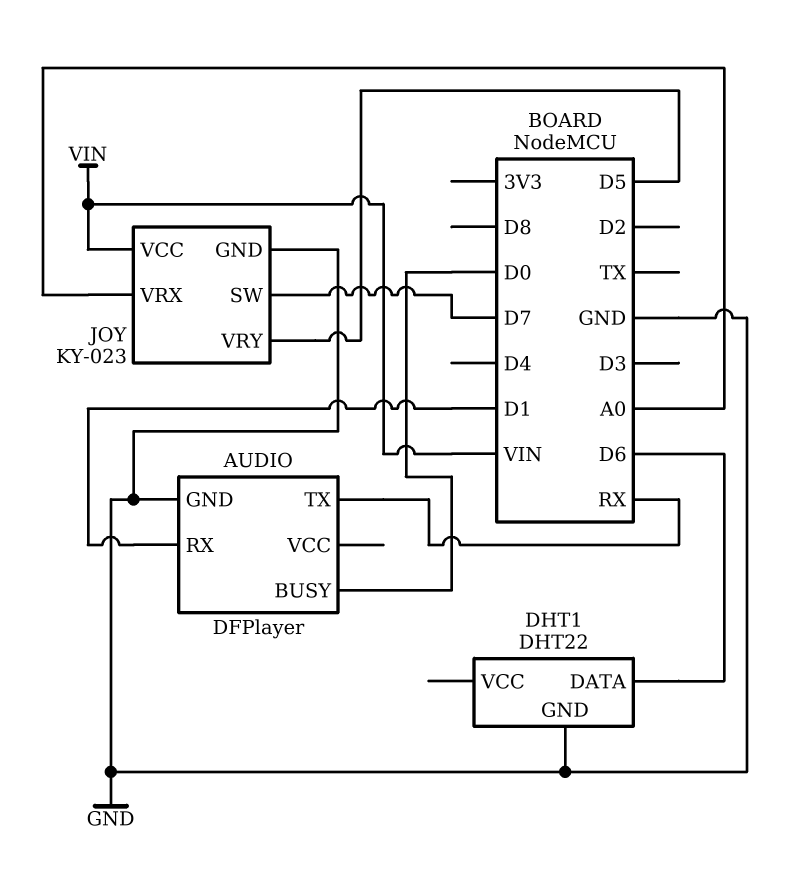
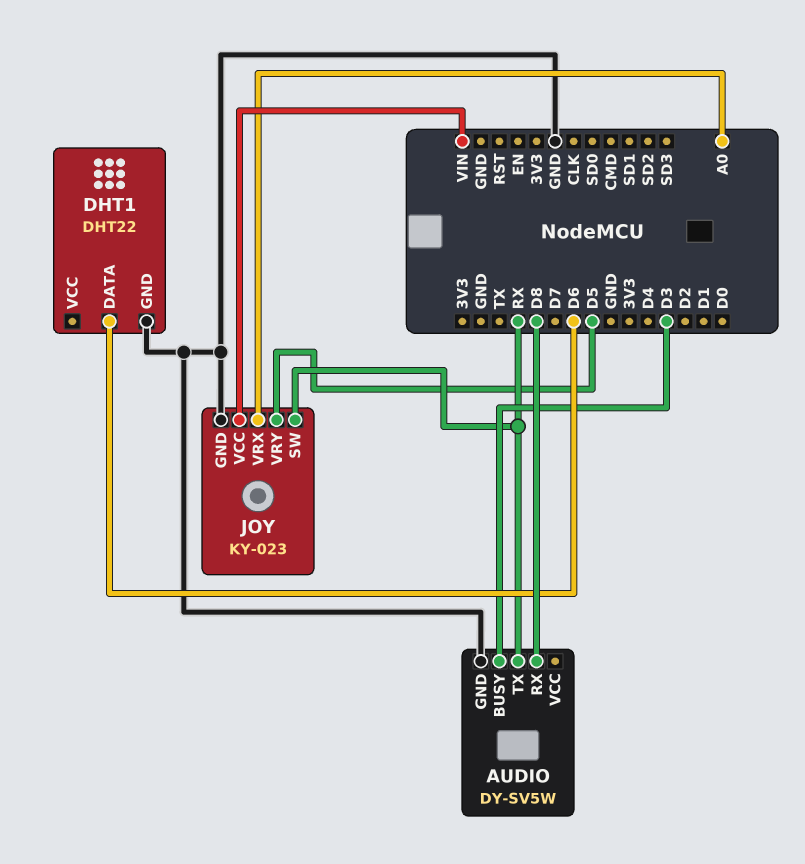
AUDIO: DFPlayer -> DY-SV5W
AUDIO pin BUSY: D0 -> D3
AUDIO pin RX: D1 -> D8
JOY pin SW: D7 -> RX

